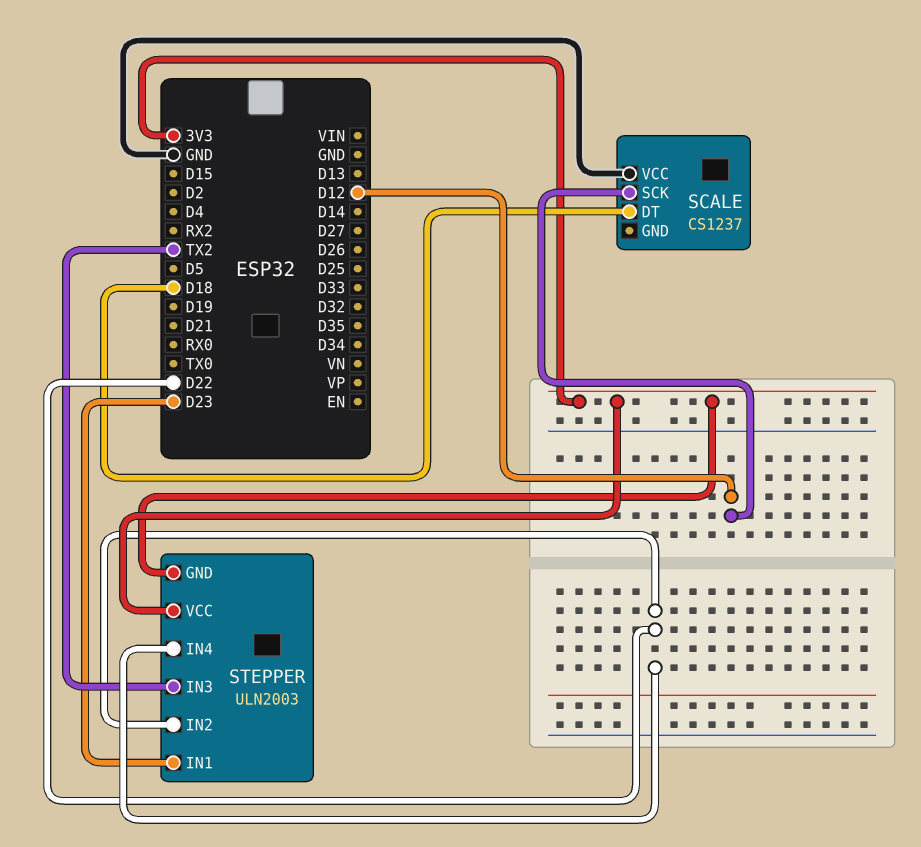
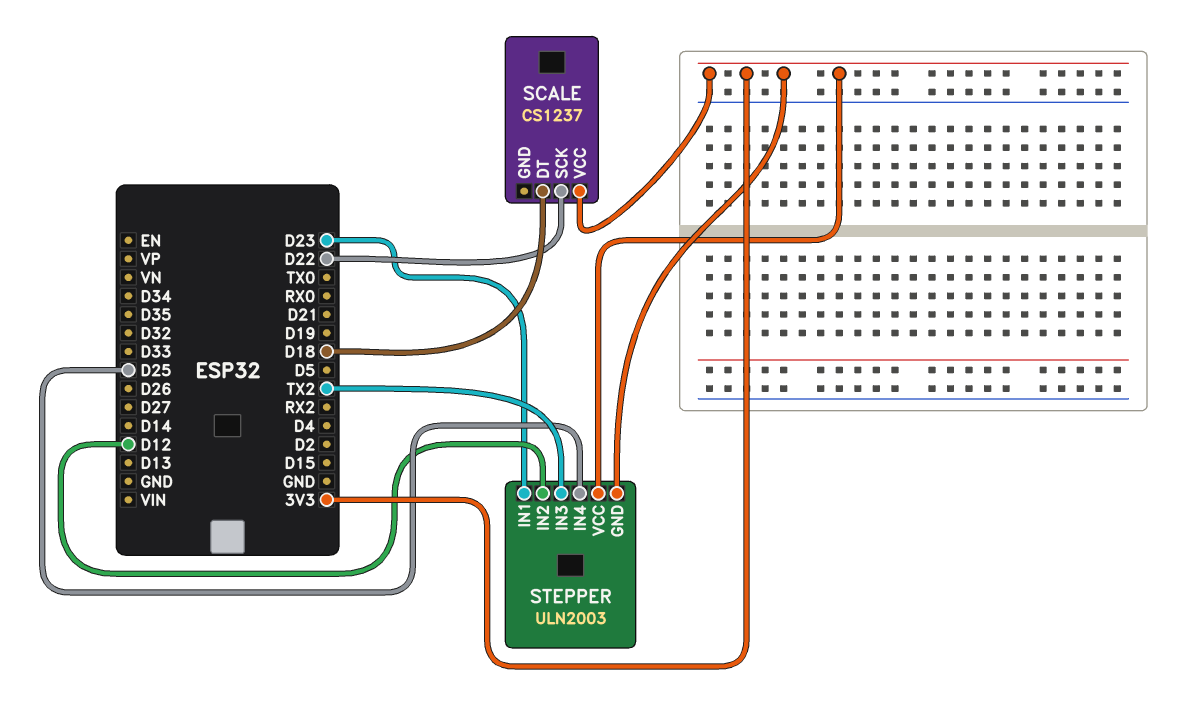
SCALE pin SCK: D12 -> D22
SCALE pin VCC: GND -> 3V3
STEPPER pin IN2: D22 -> D12
STEPPER pin IN4: D22 -> D25

